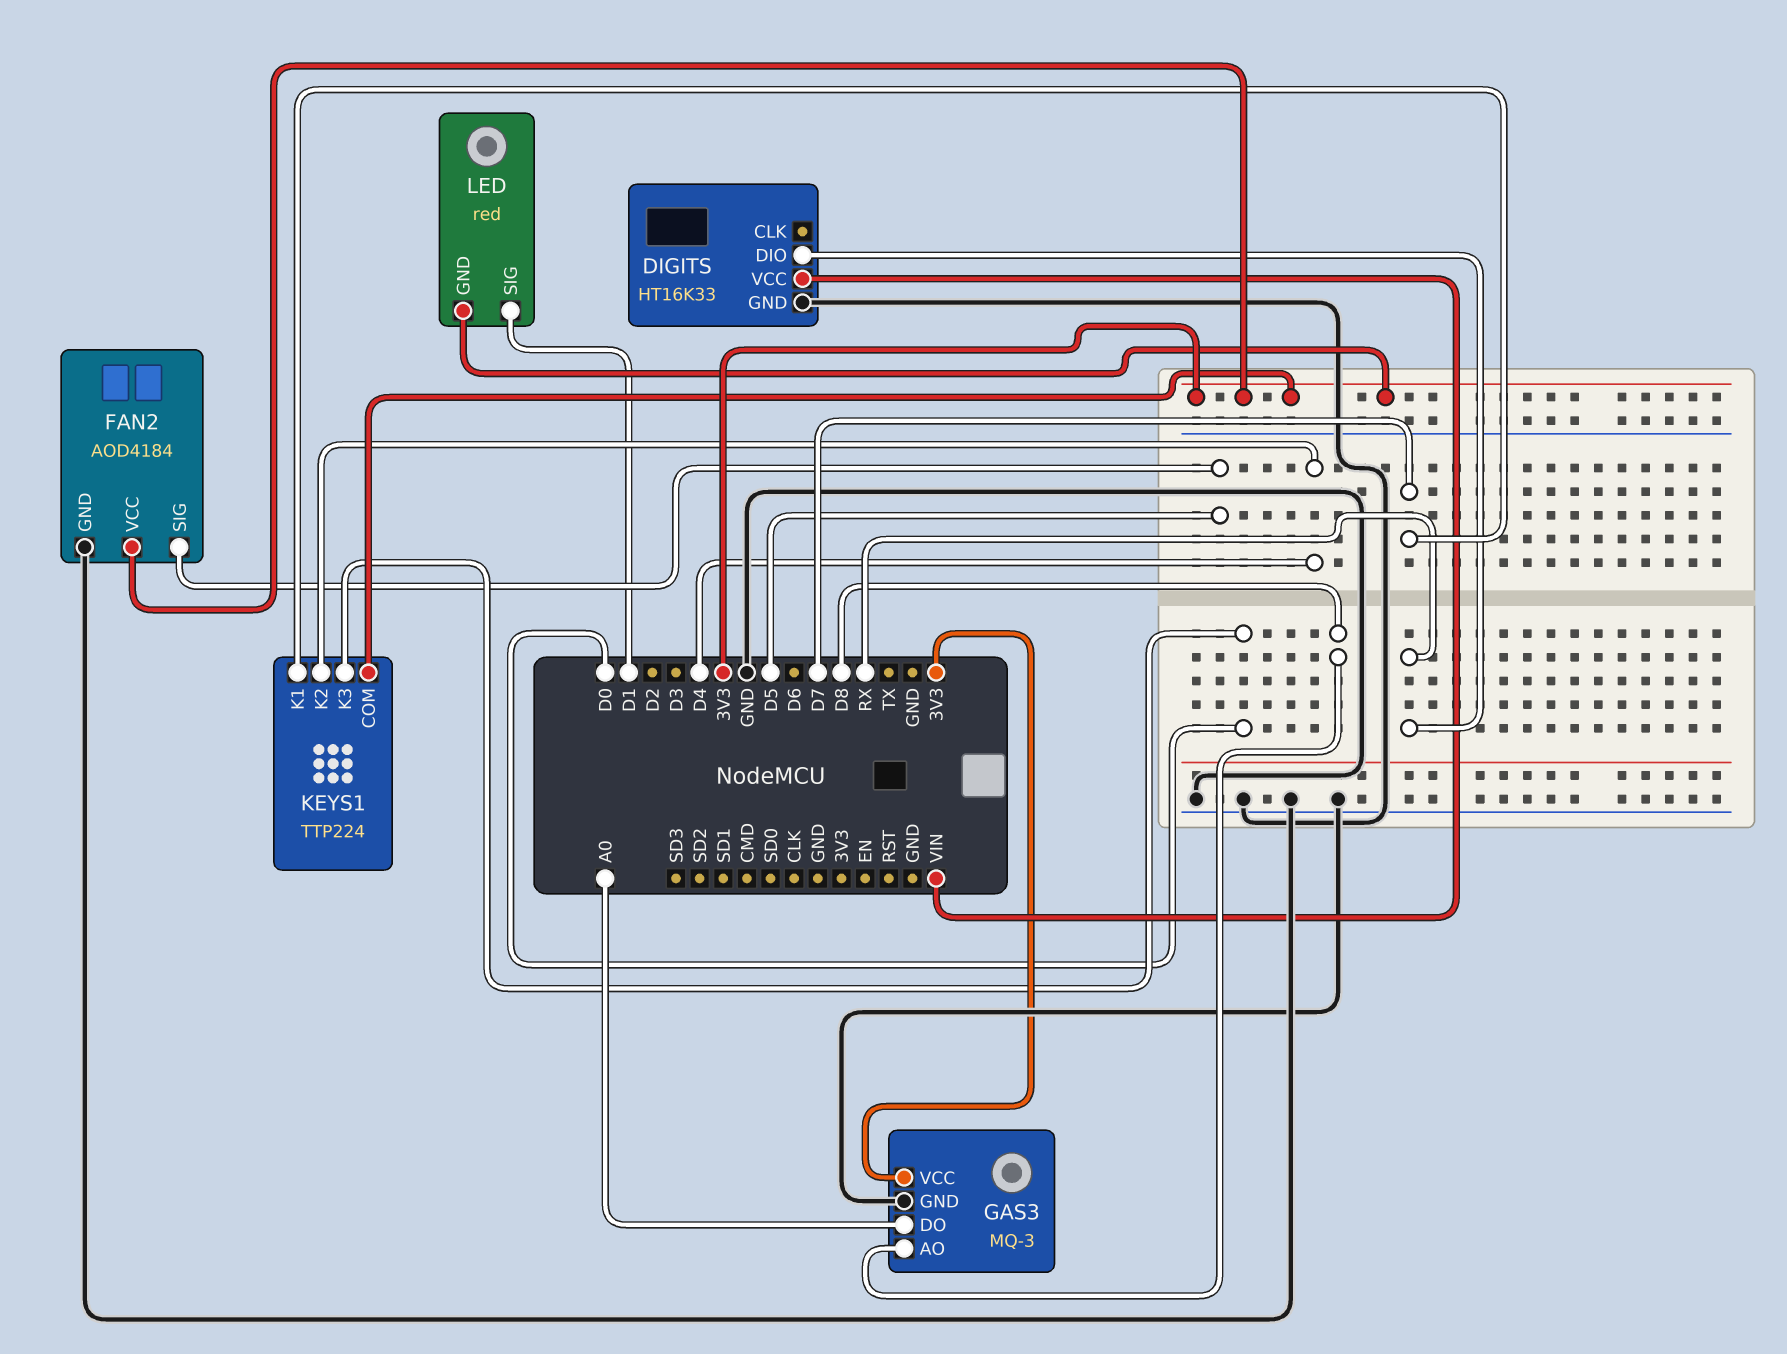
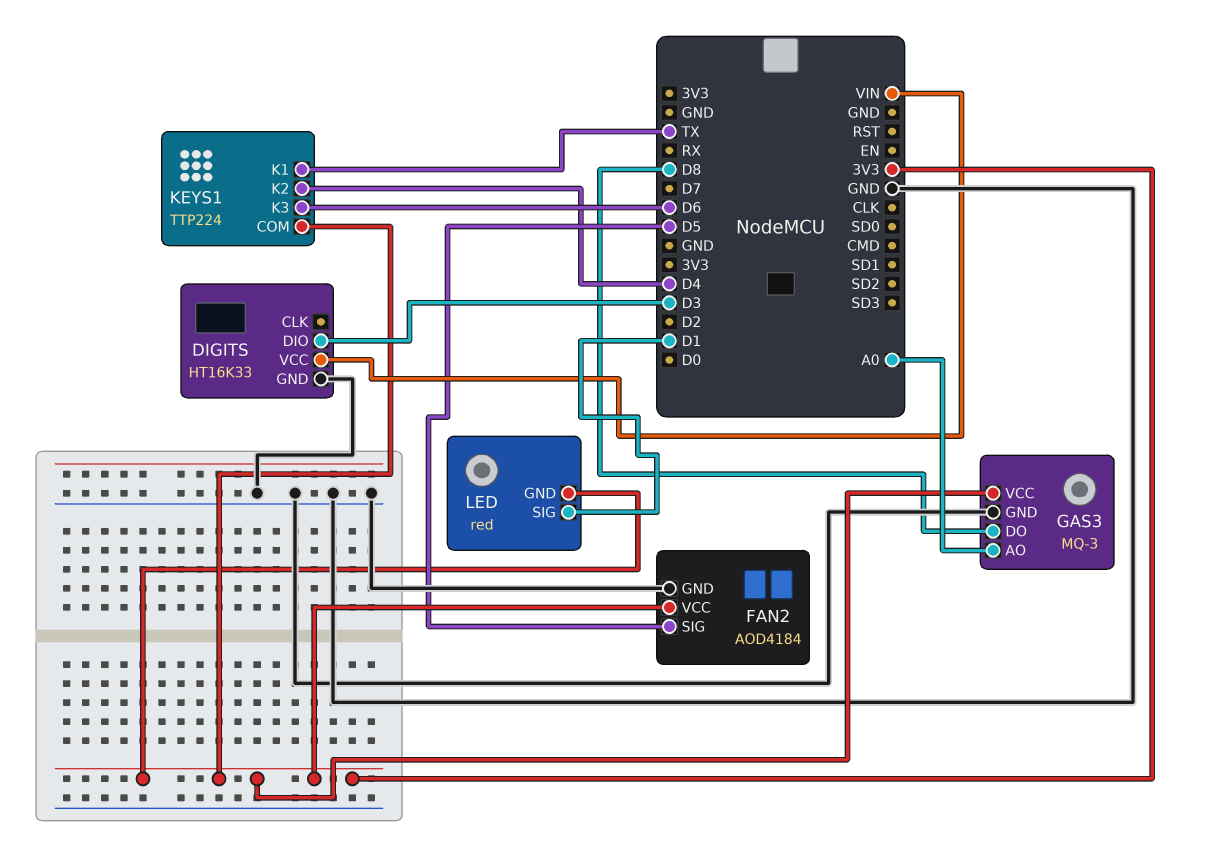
DIGITS pin DIO: RX -> D3
GAS3 pin AO: D8 -> A0
GAS3 pin DO: A0 -> D8
KEYS1 pin K1: D7 -> TX
KEYS1 pin K3: D0 -> D6

